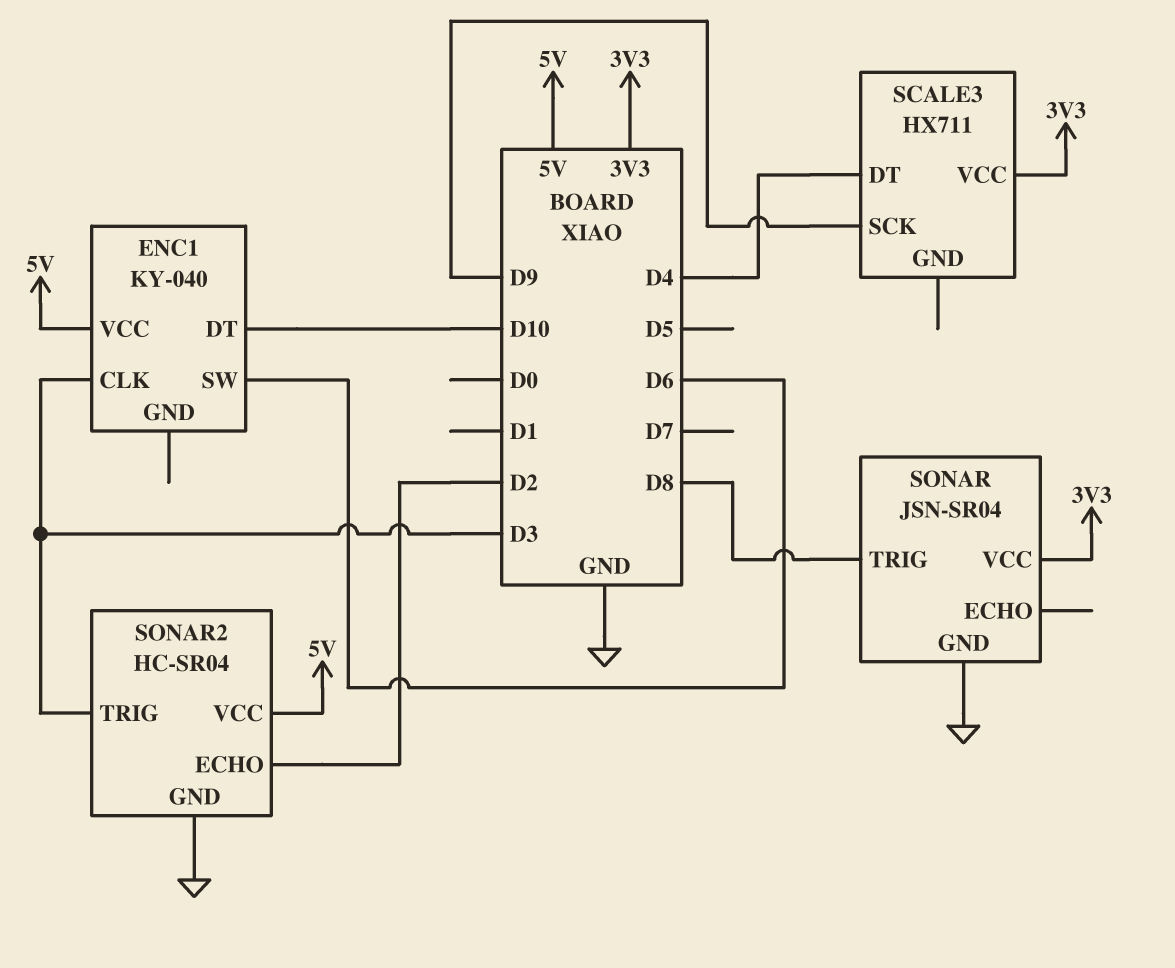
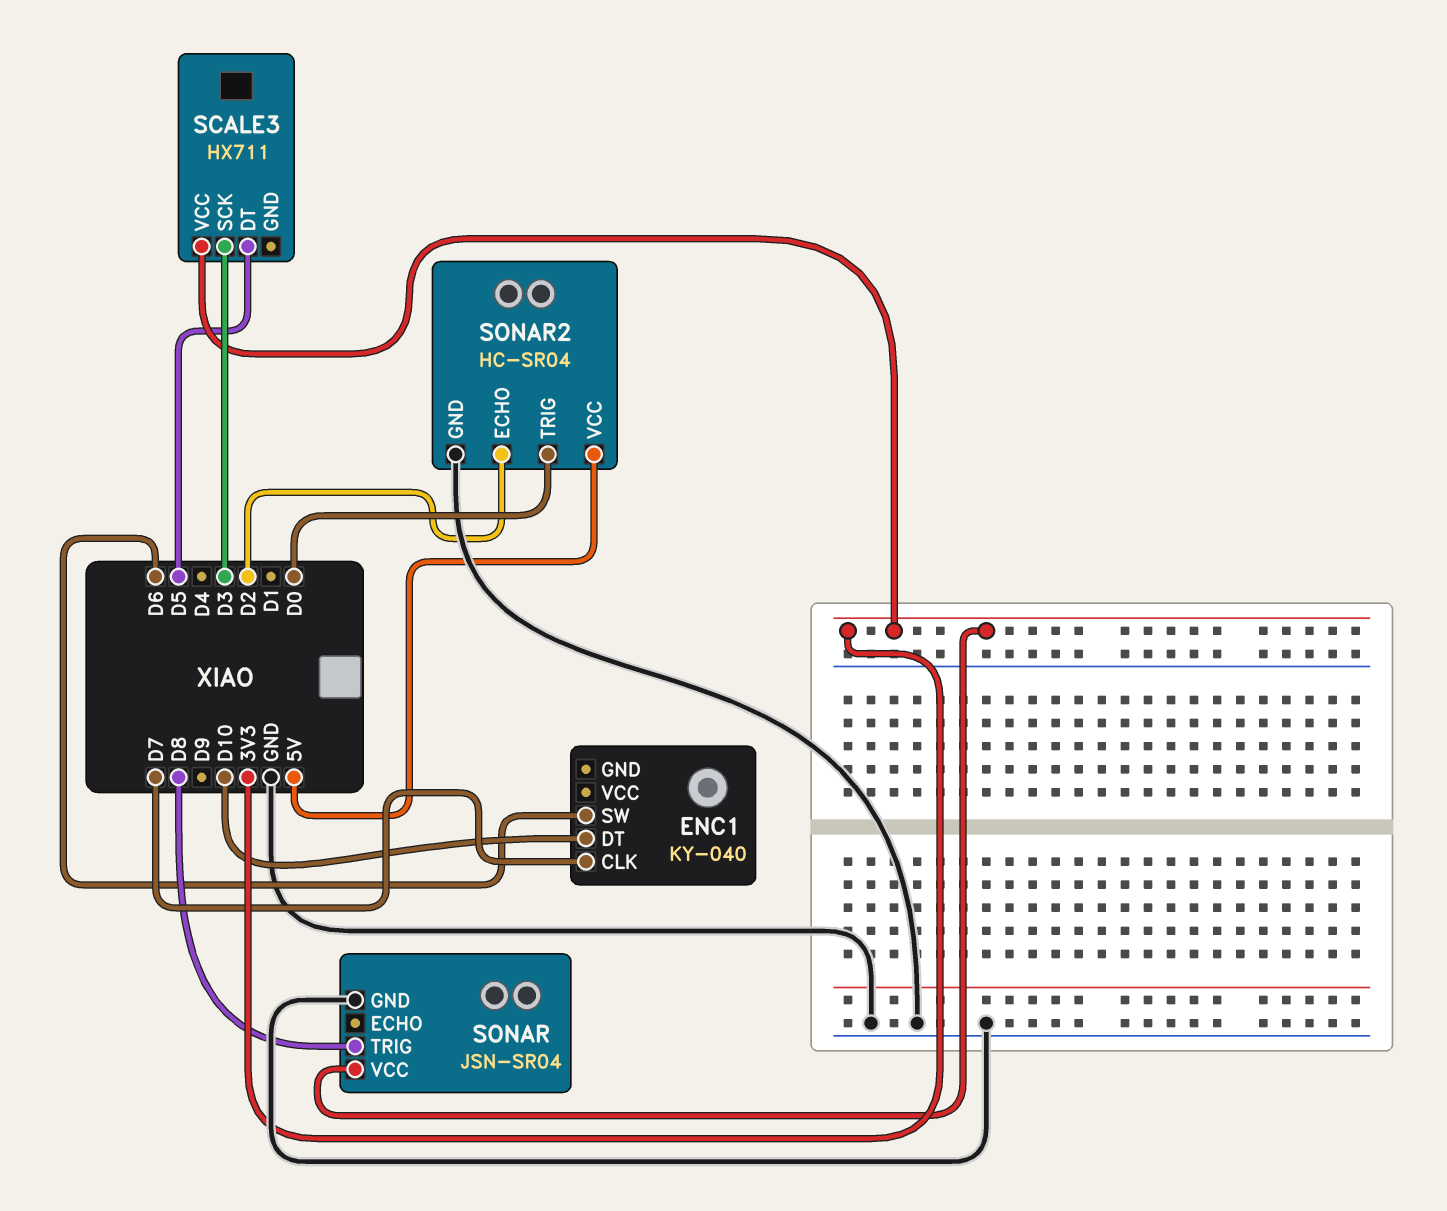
ENC1 pin CLK: D3 -> D7
ENC1 pin VCC: 5V -> none
SCALE3 pin DT: D4 -> D5
SCALE3 pin SCK: D9 -> D3
SONAR2 pin TRIG: D3 -> D0

